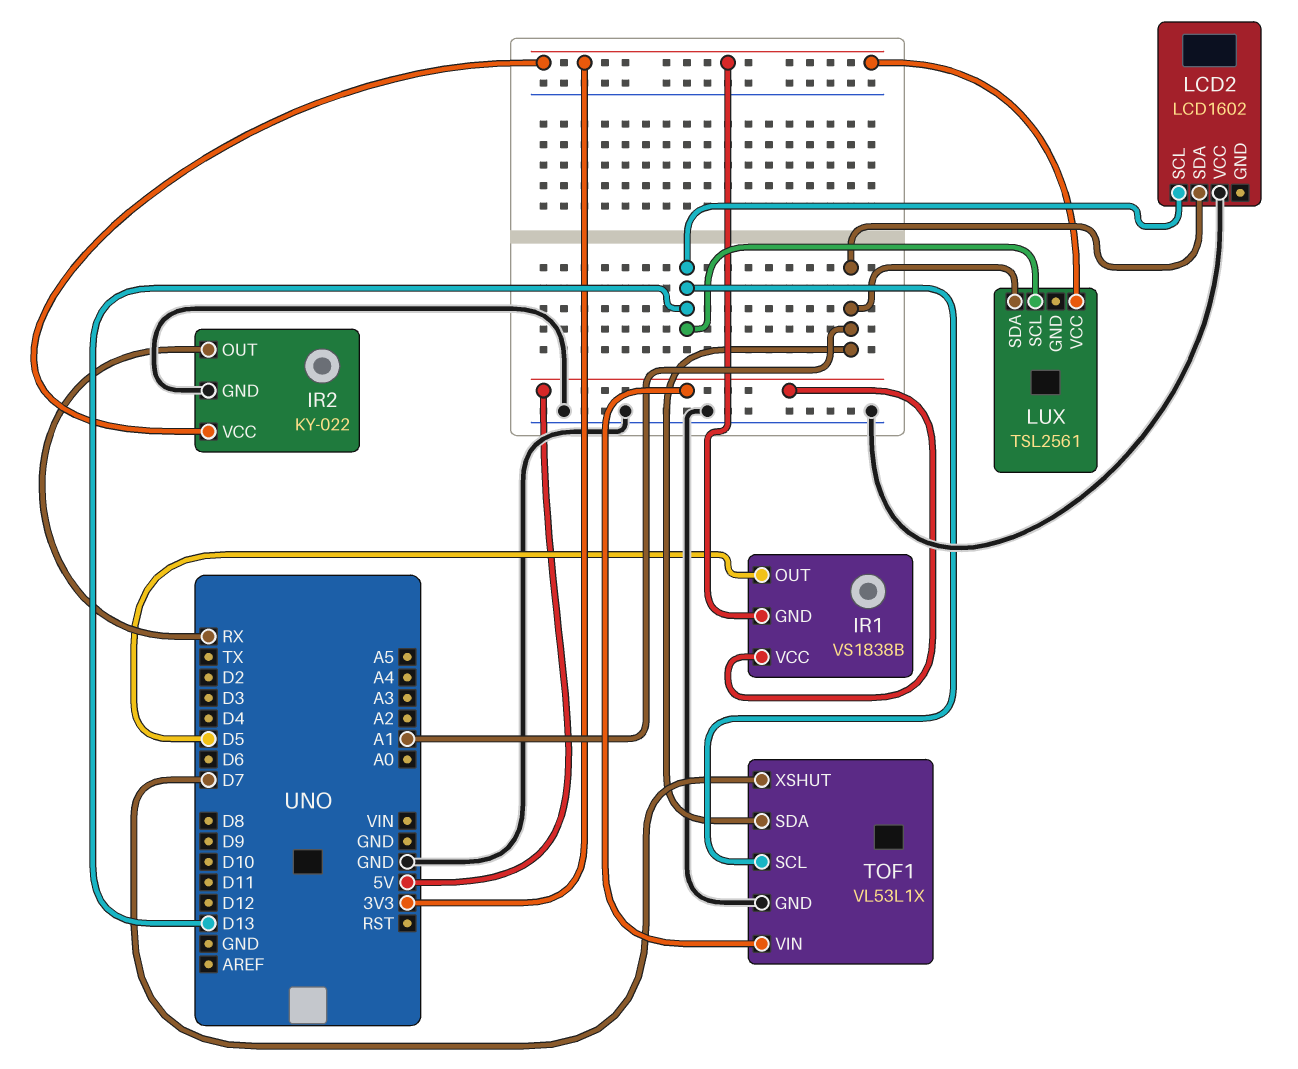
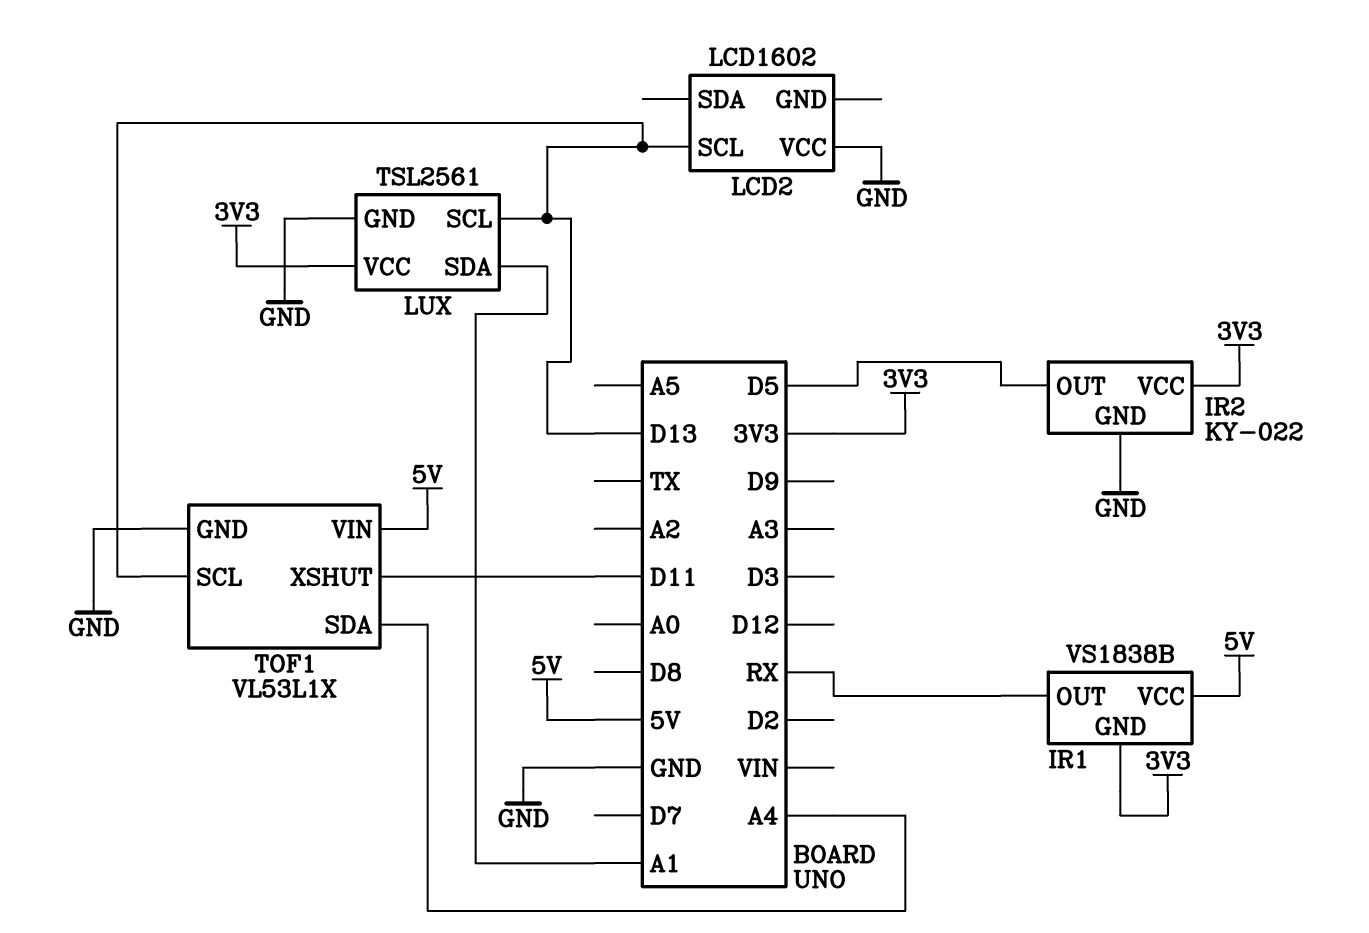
IR1 pin OUT: D5 -> RX
IR2 pin OUT: RX -> D5
LCD2 pin SDA: A1 -> none
LUX pin GND: none -> GND
TOF1 pin SDA: A1 -> A4
TOF1 pin XSHUT: D7 -> D11

